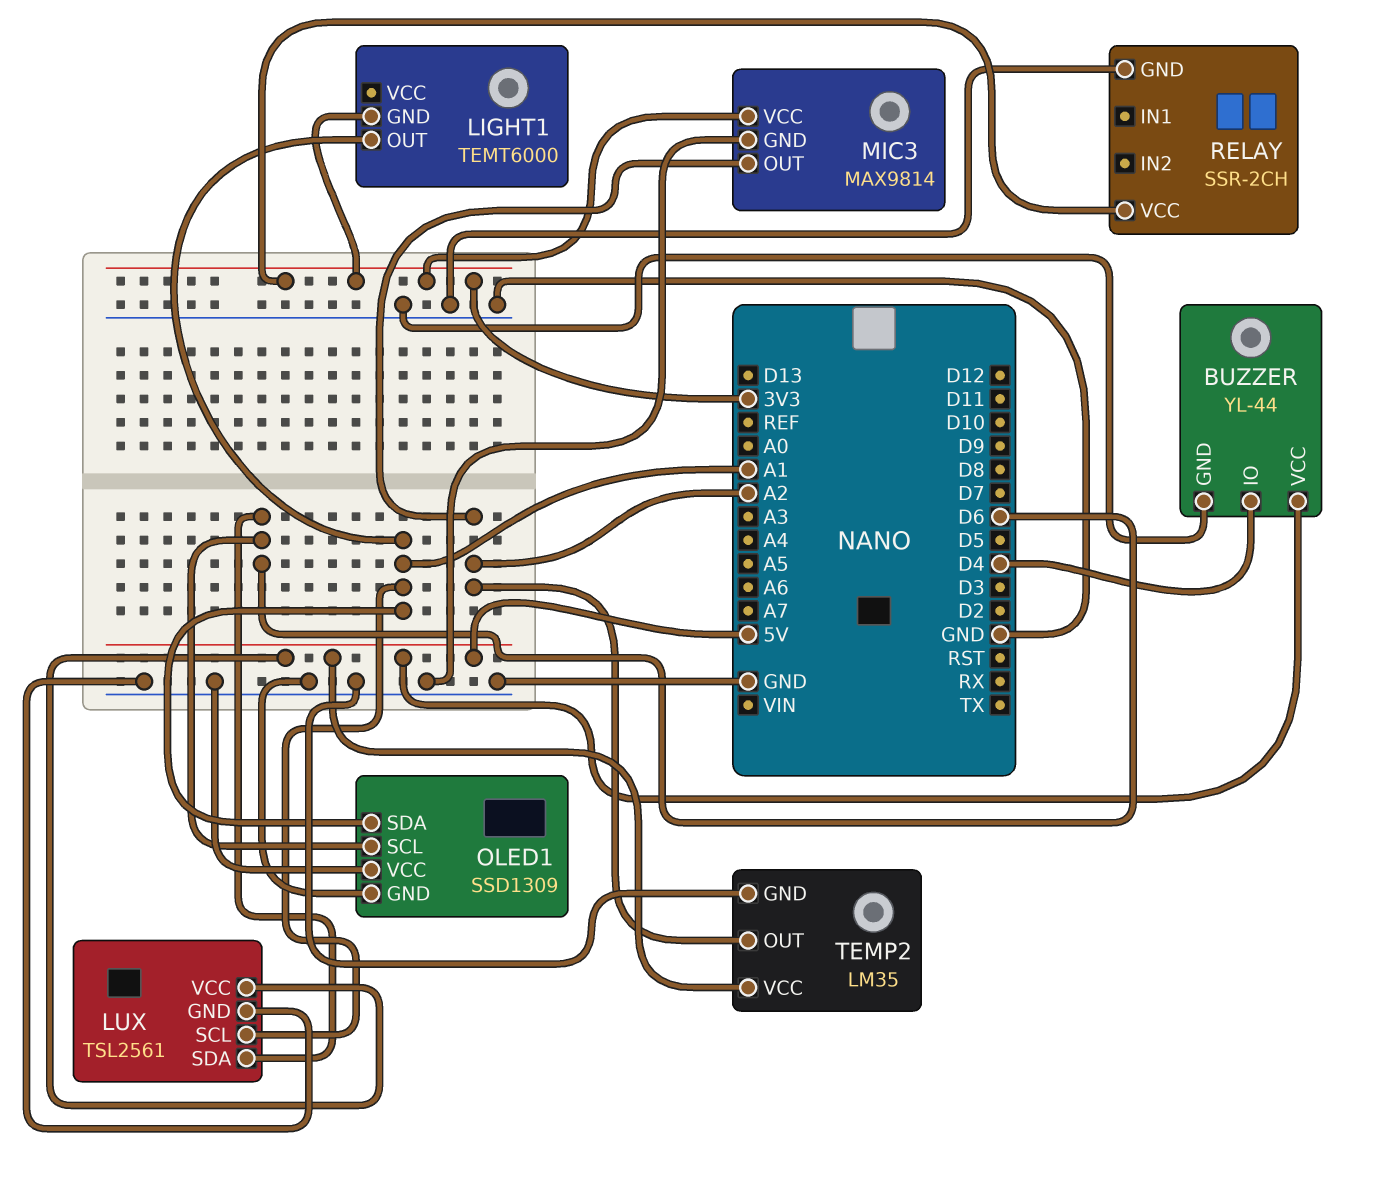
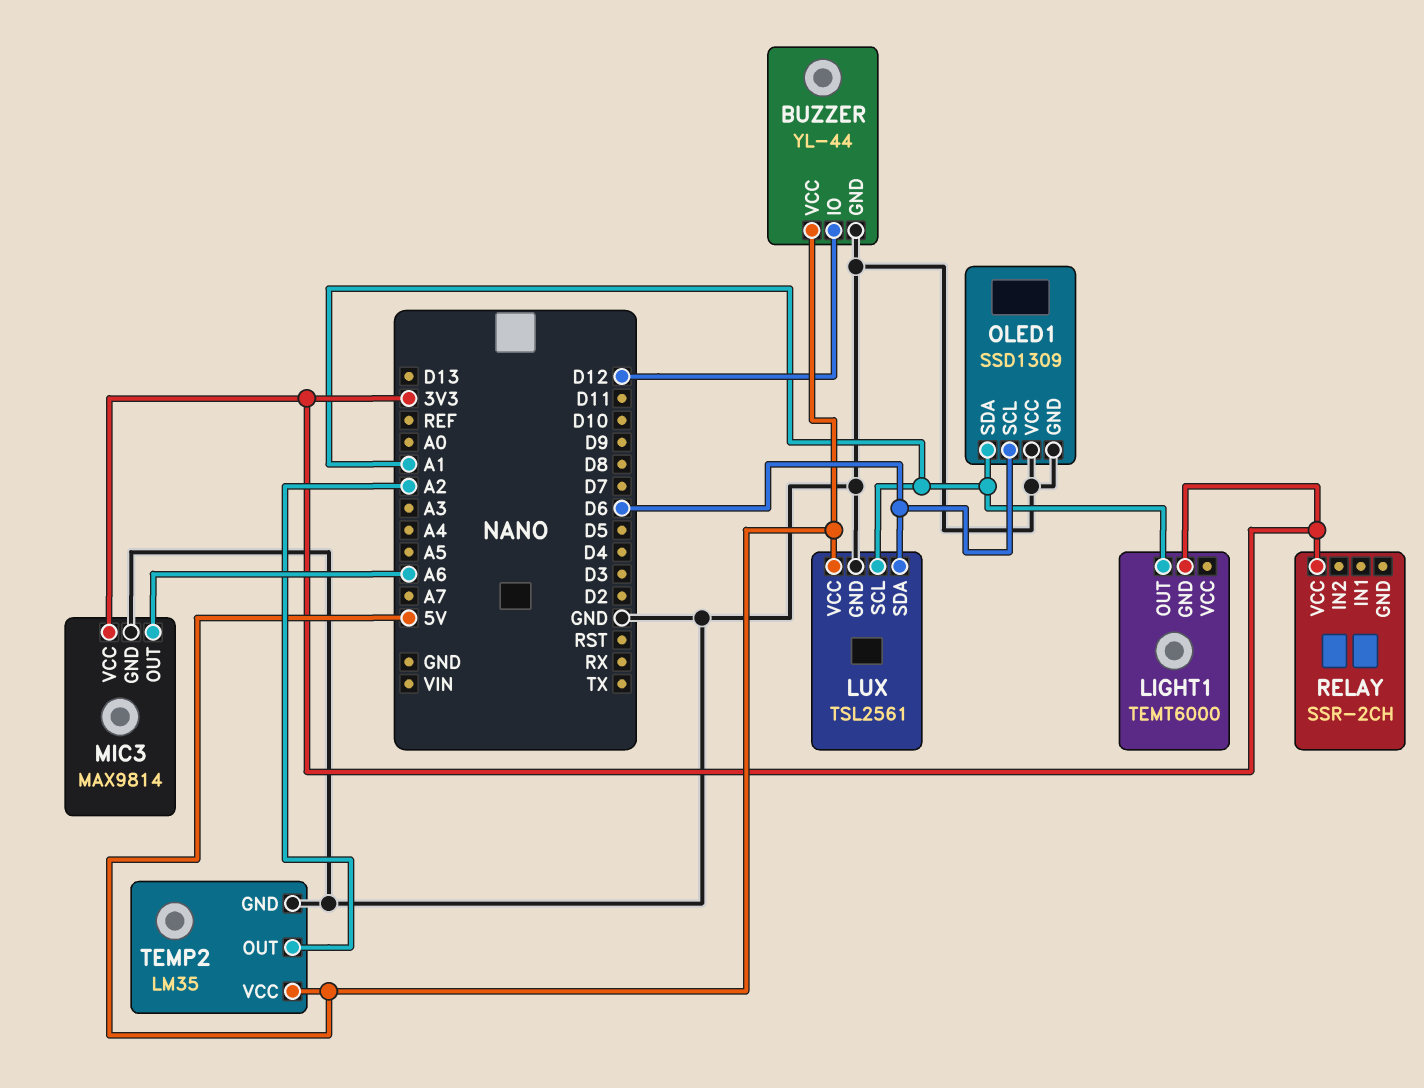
BUZZER pin IO: D4 -> D12
MIC3 pin OUT: A2 -> A6
RELAY pin GND: GND -> none

